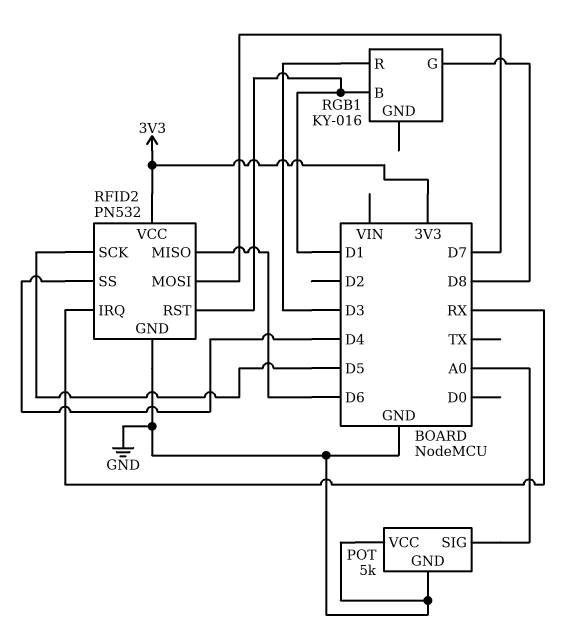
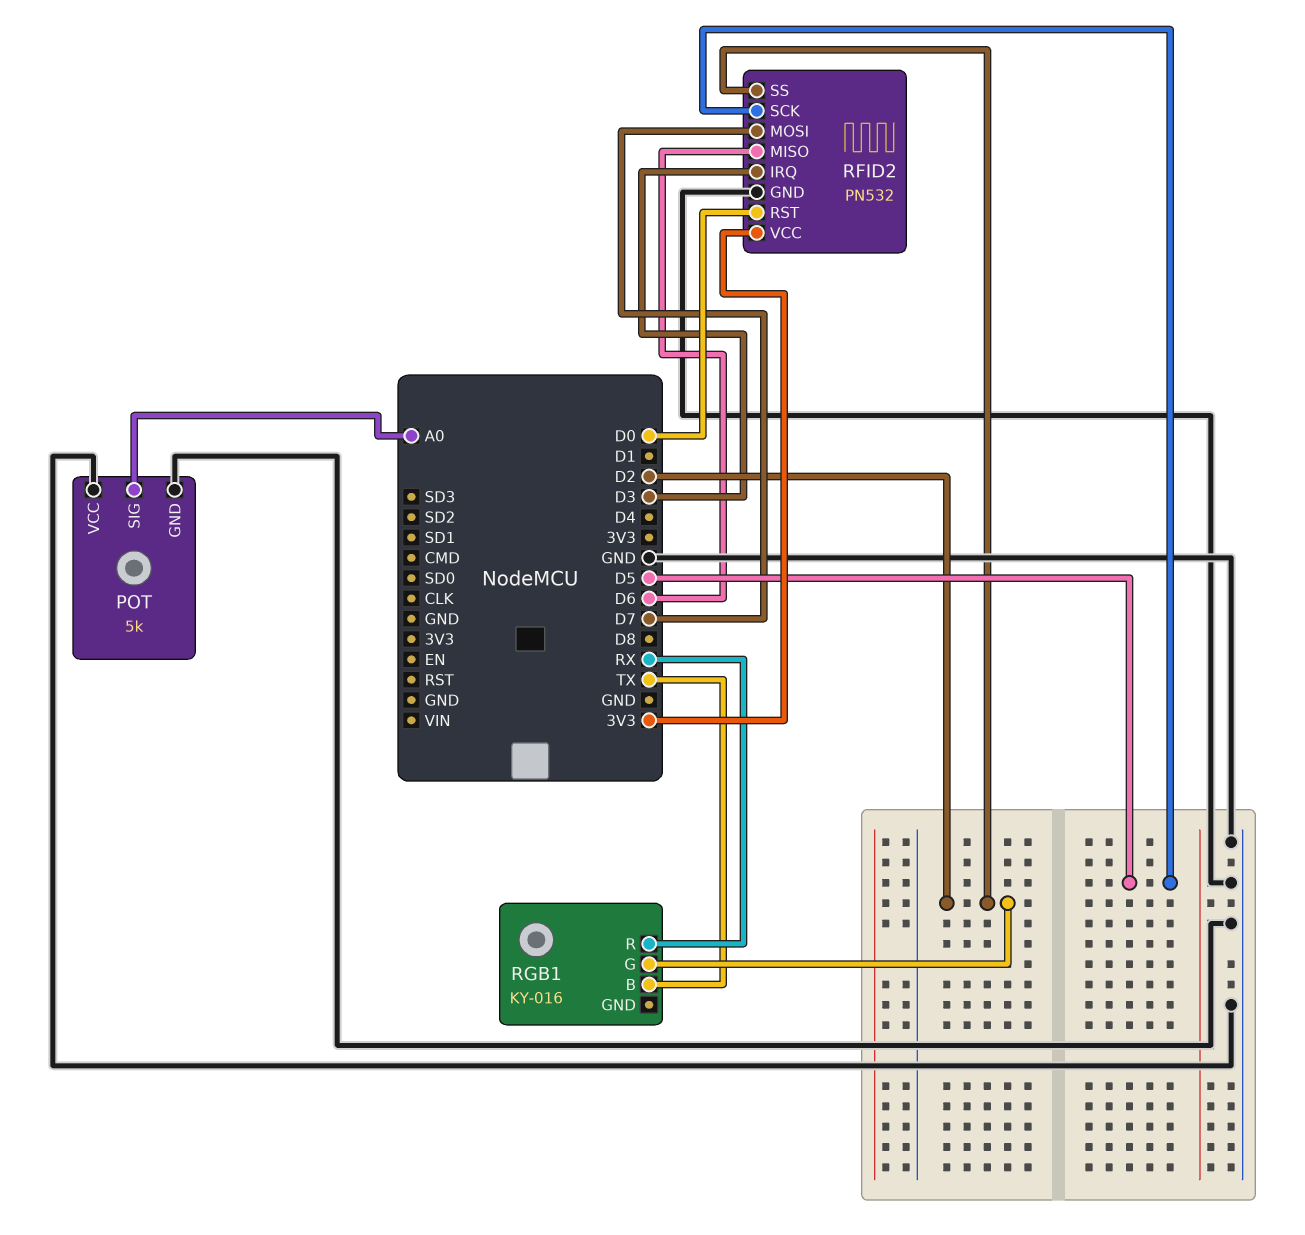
RFID2 pin IRQ: RX -> D3
RFID2 pin RST: D1 -> D0
RFID2 pin SS: D4 -> D2
RGB1 pin B: D1 -> TX
RGB1 pin G: D8 -> D2
RGB1 pin R: D3 -> RX

